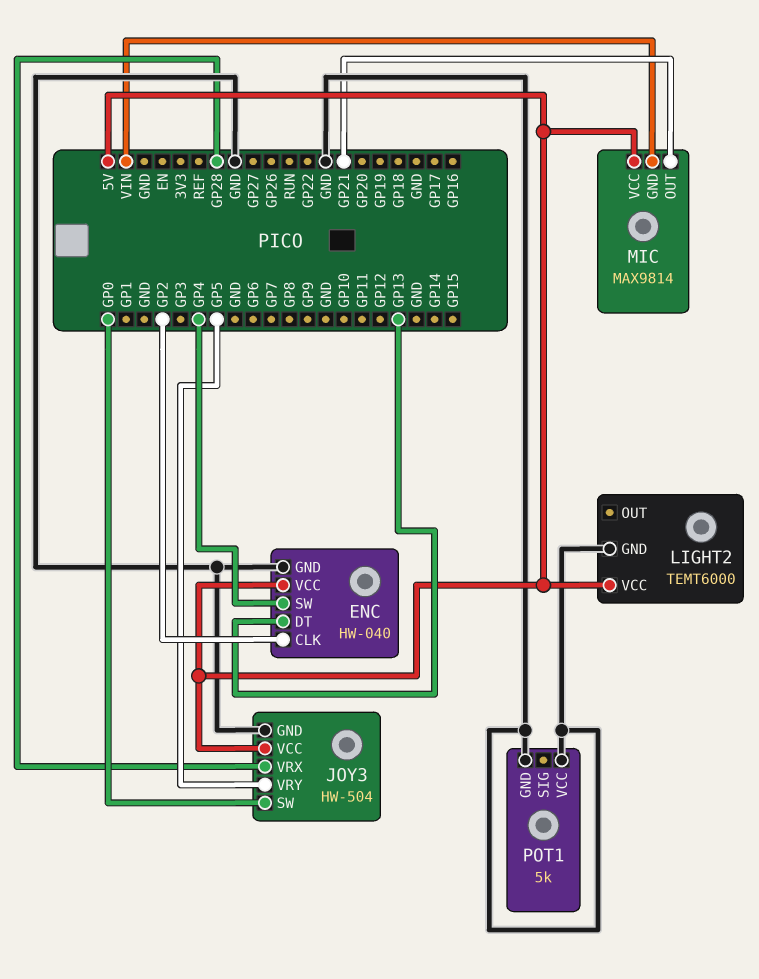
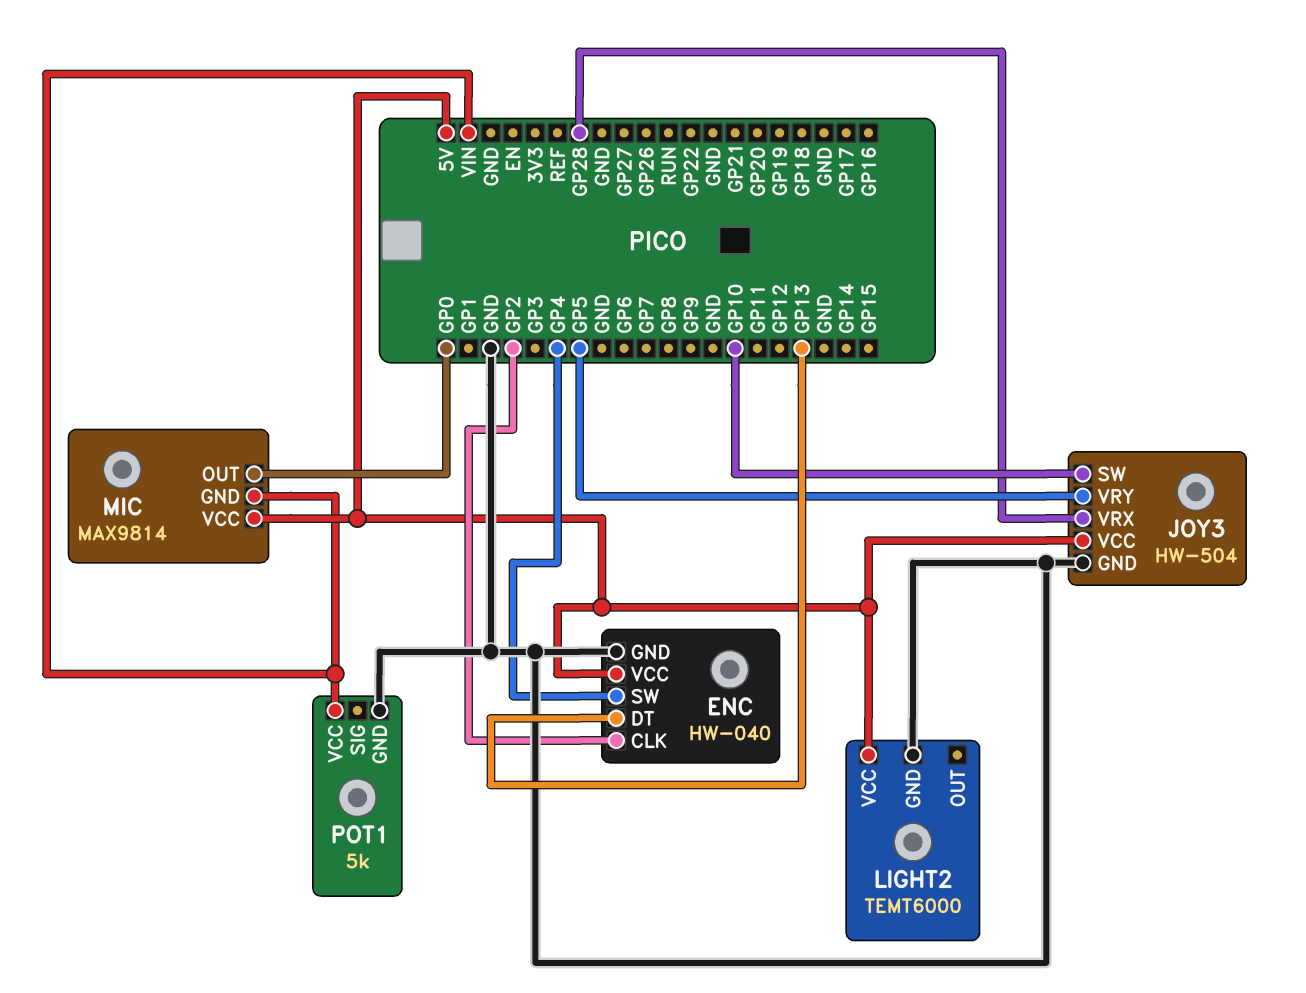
JOY3 pin SW: GP0 -> GP10
MIC pin OUT: GP21 -> GP0
POT1 pin VCC: GND -> VIN

